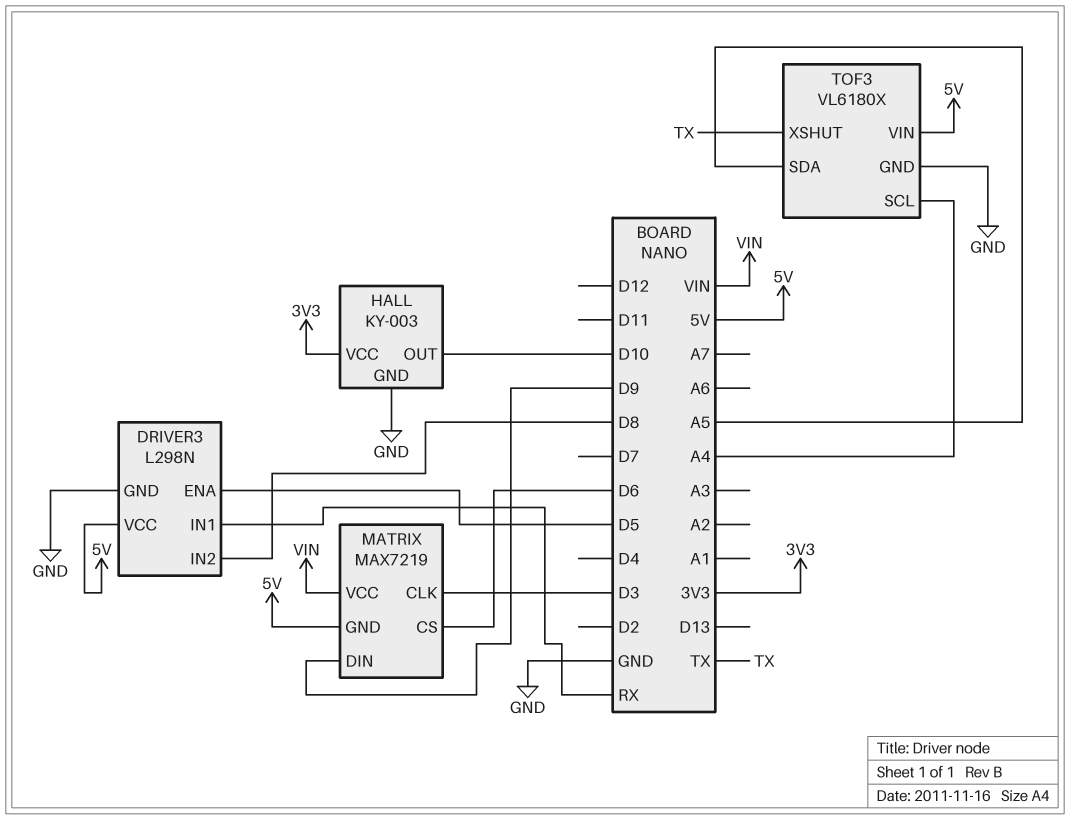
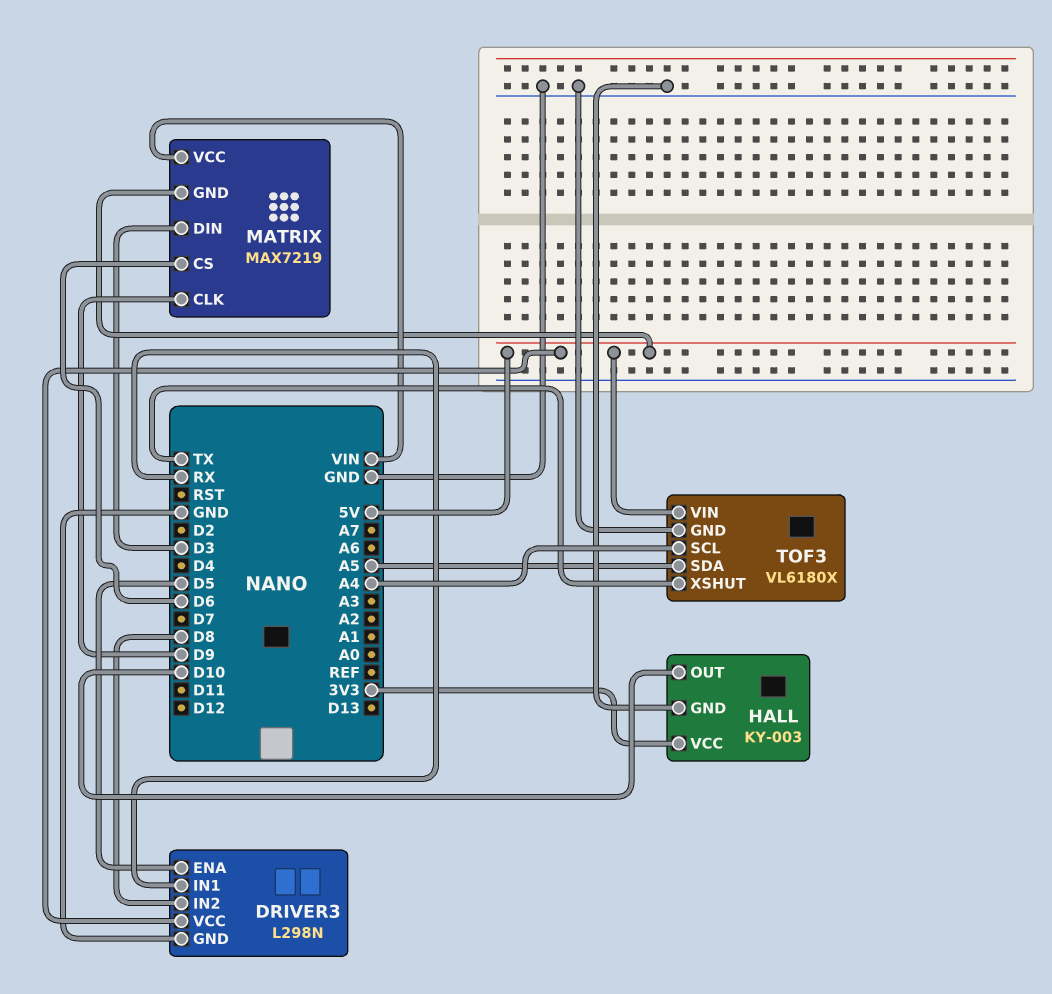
MATRIX pin CLK: D3 -> D9
MATRIX pin DIN: D9 -> D3

